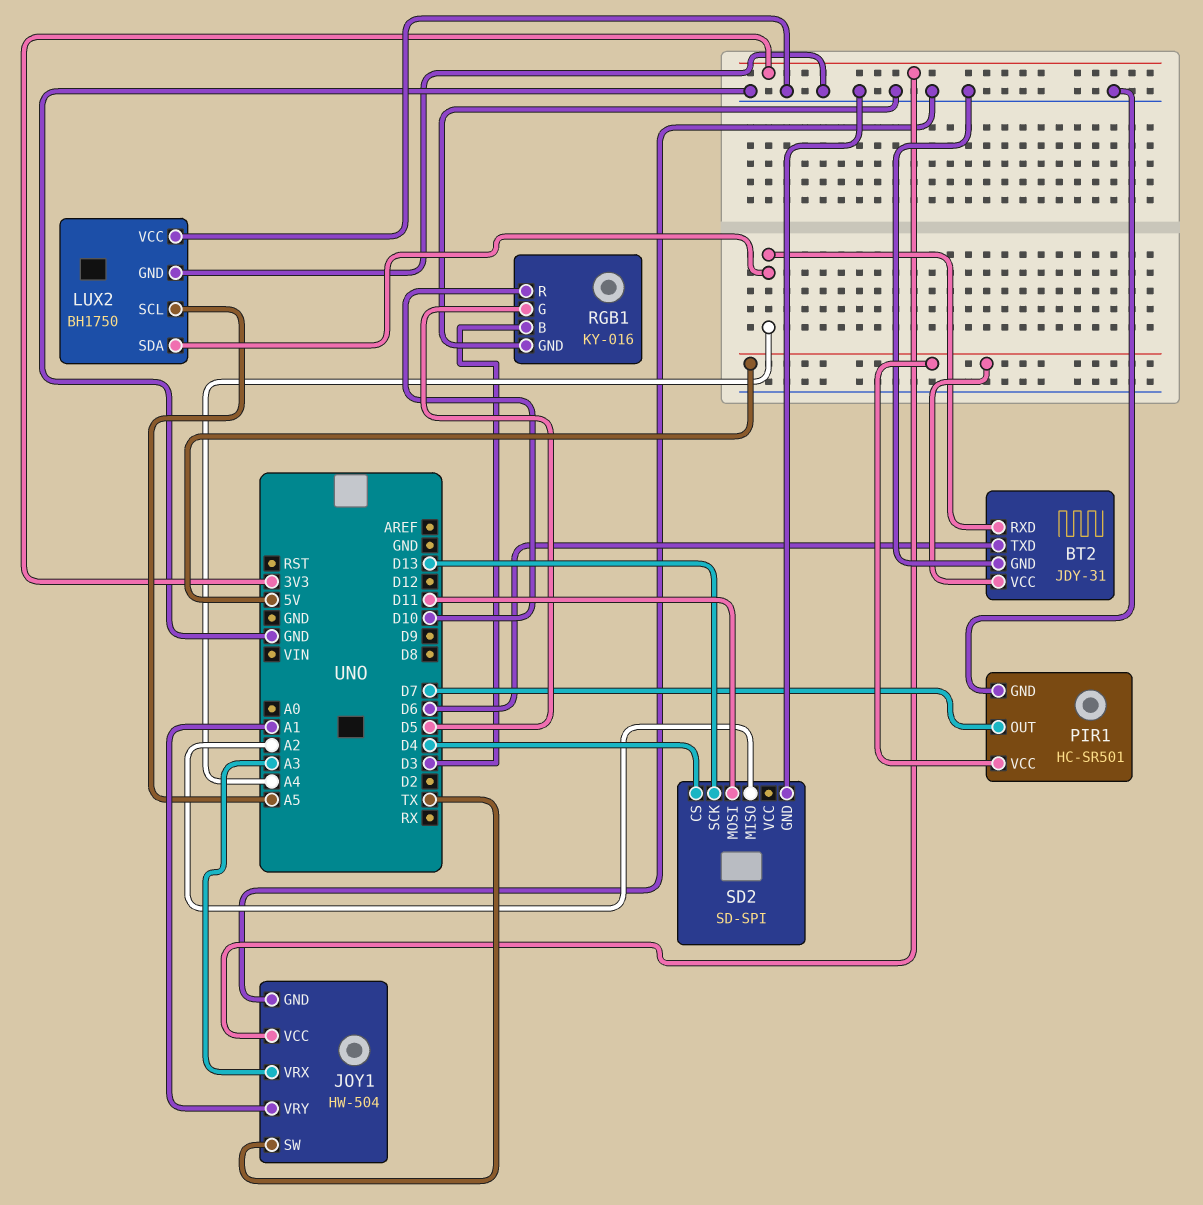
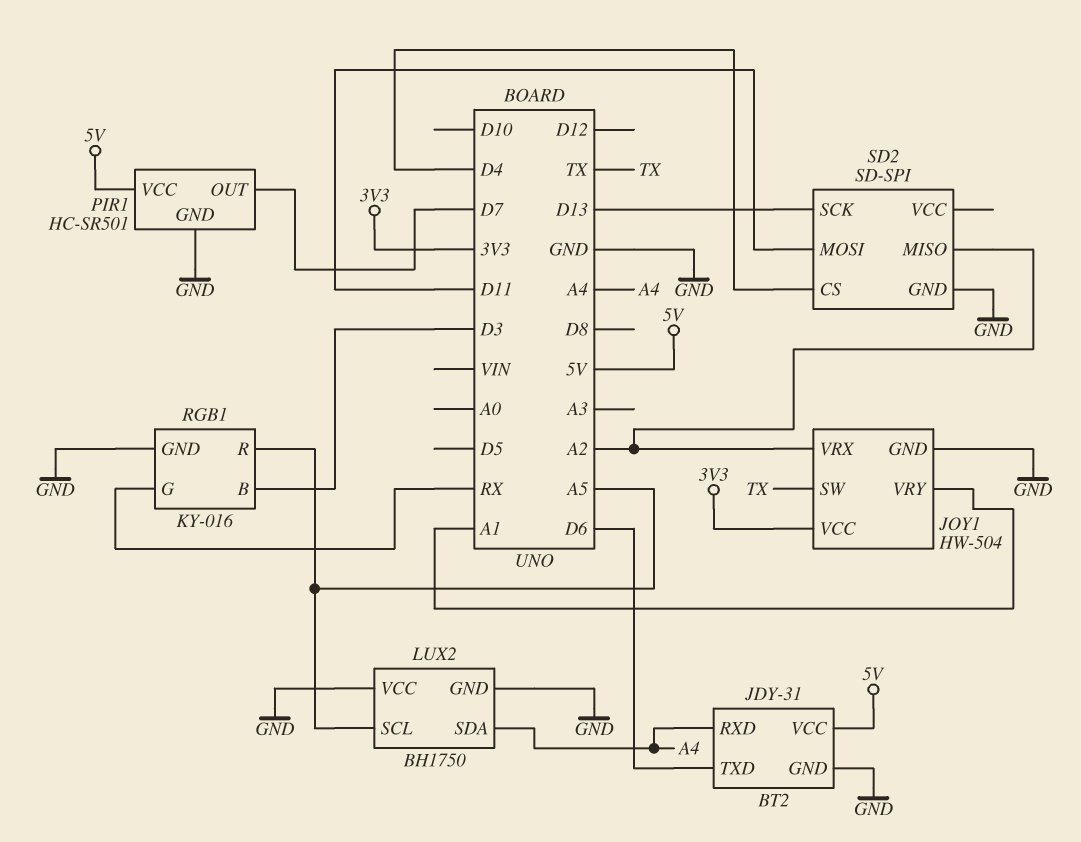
JOY1 pin VRX: A3 -> A2
RGB1 pin G: D5 -> RX
RGB1 pin R: D10 -> A5

